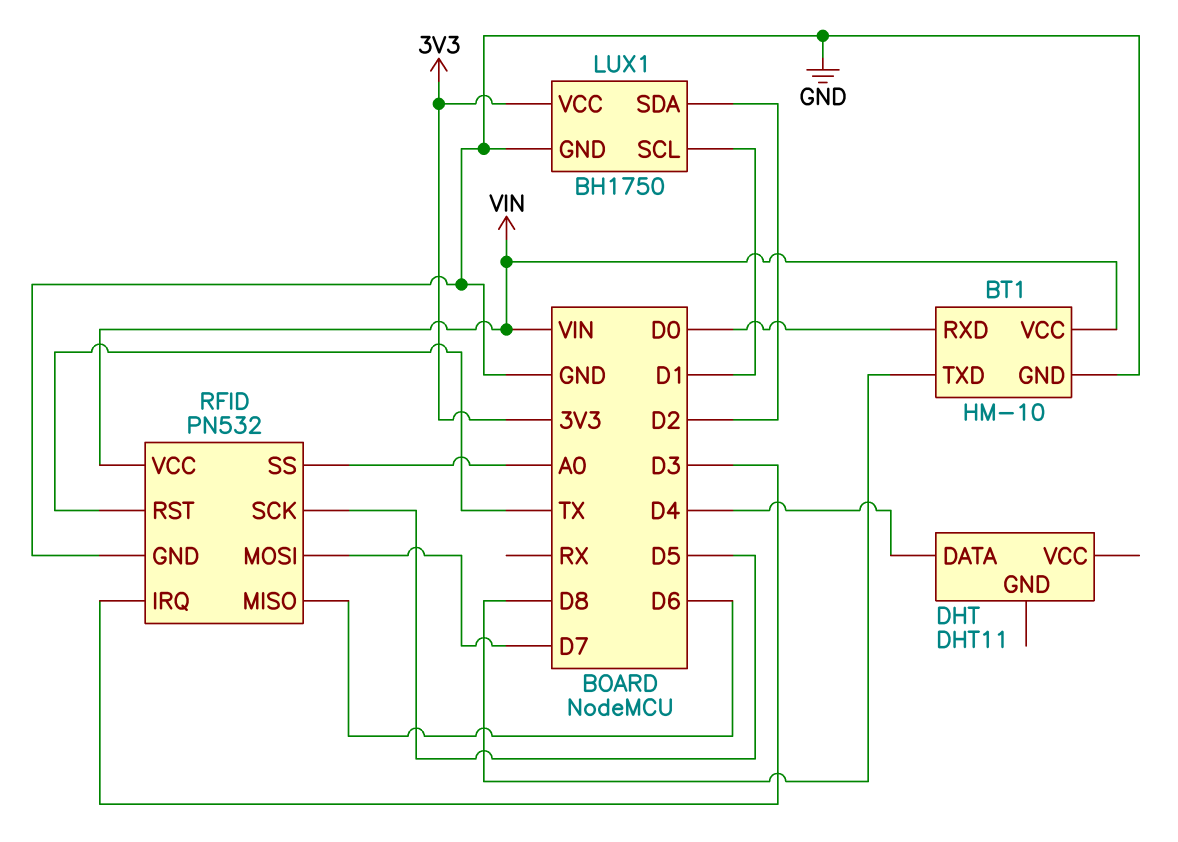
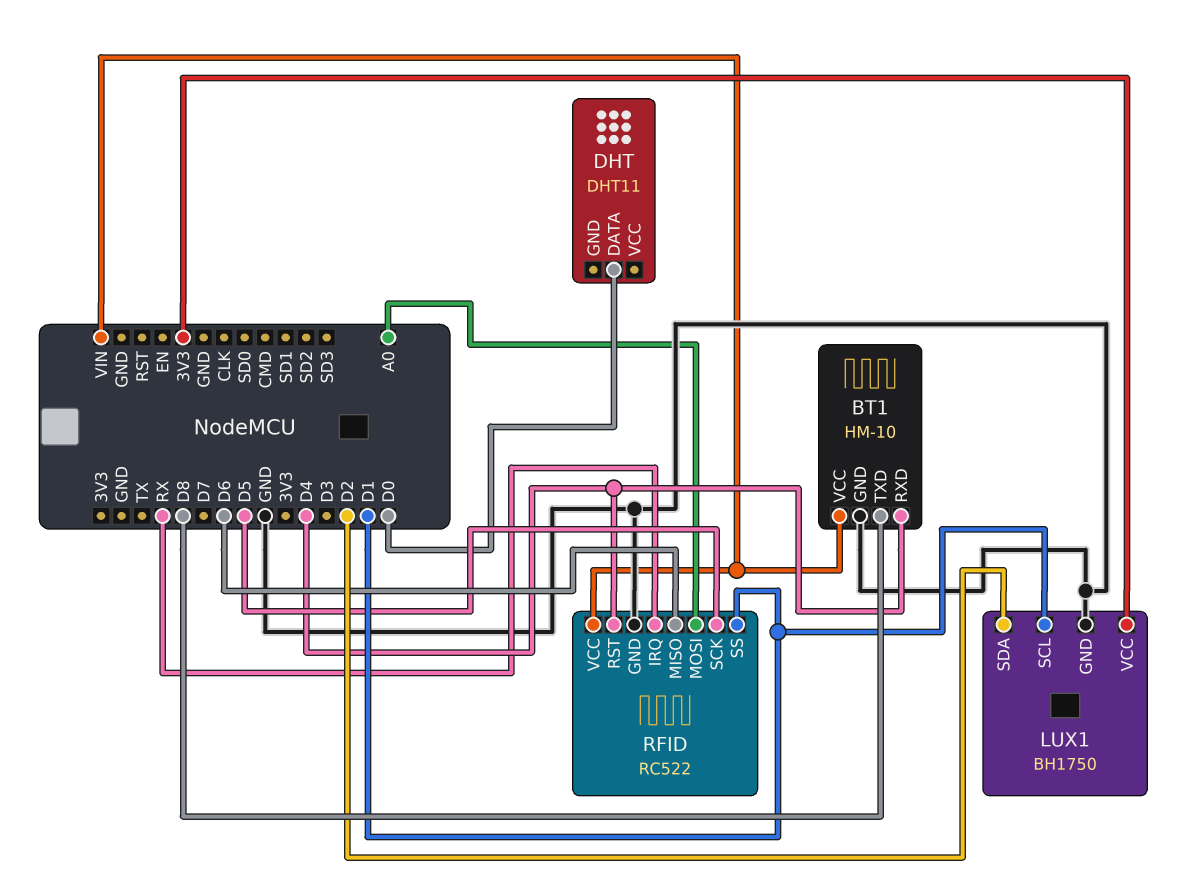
BT1 pin RXD: D0 -> D4
DHT pin DATA: D4 -> D0
RFID: PN532 -> RC522
RFID pin IRQ: D3 -> RX
RFID pin MOSI: D7 -> A0
RFID pin RST: TX -> D4
RFID pin SS: A0 -> D1

